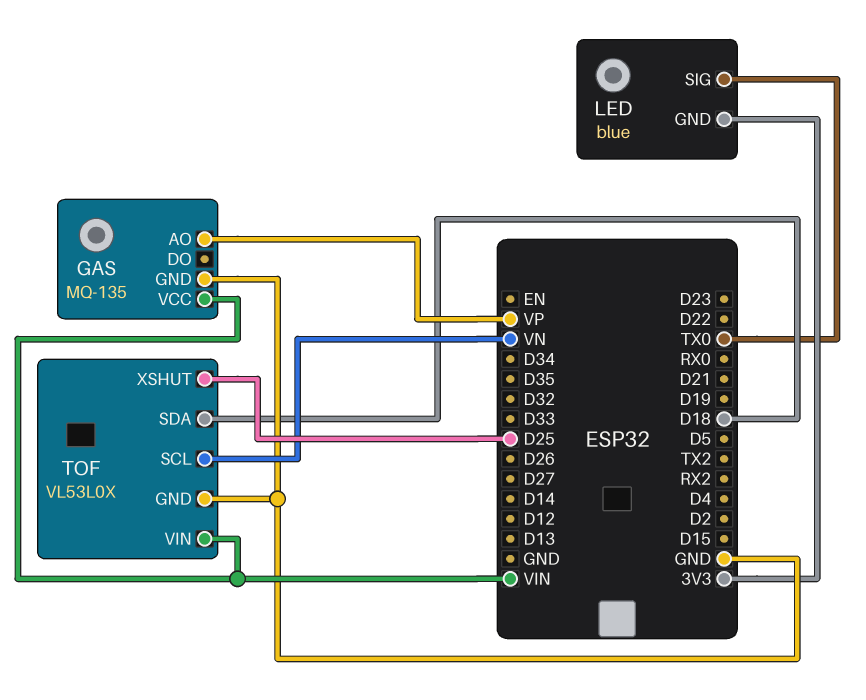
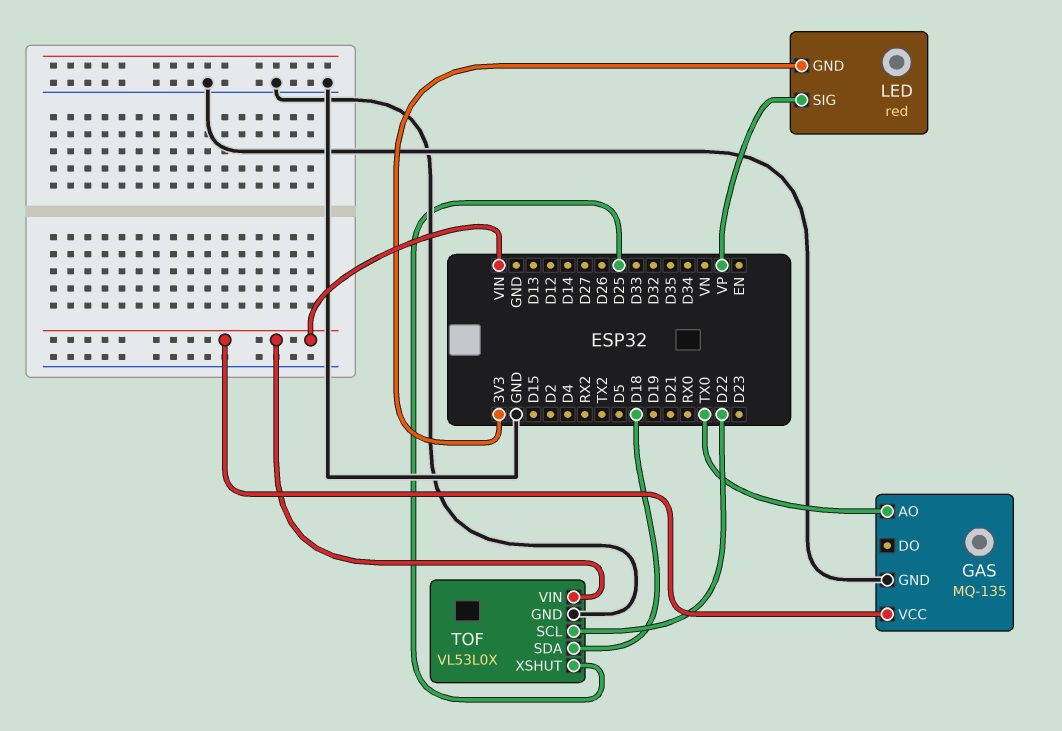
GAS pin AO: VP -> TX0
LED: blue -> red
LED pin SIG: TX0 -> VP
TOF pin SCL: VN -> D22

